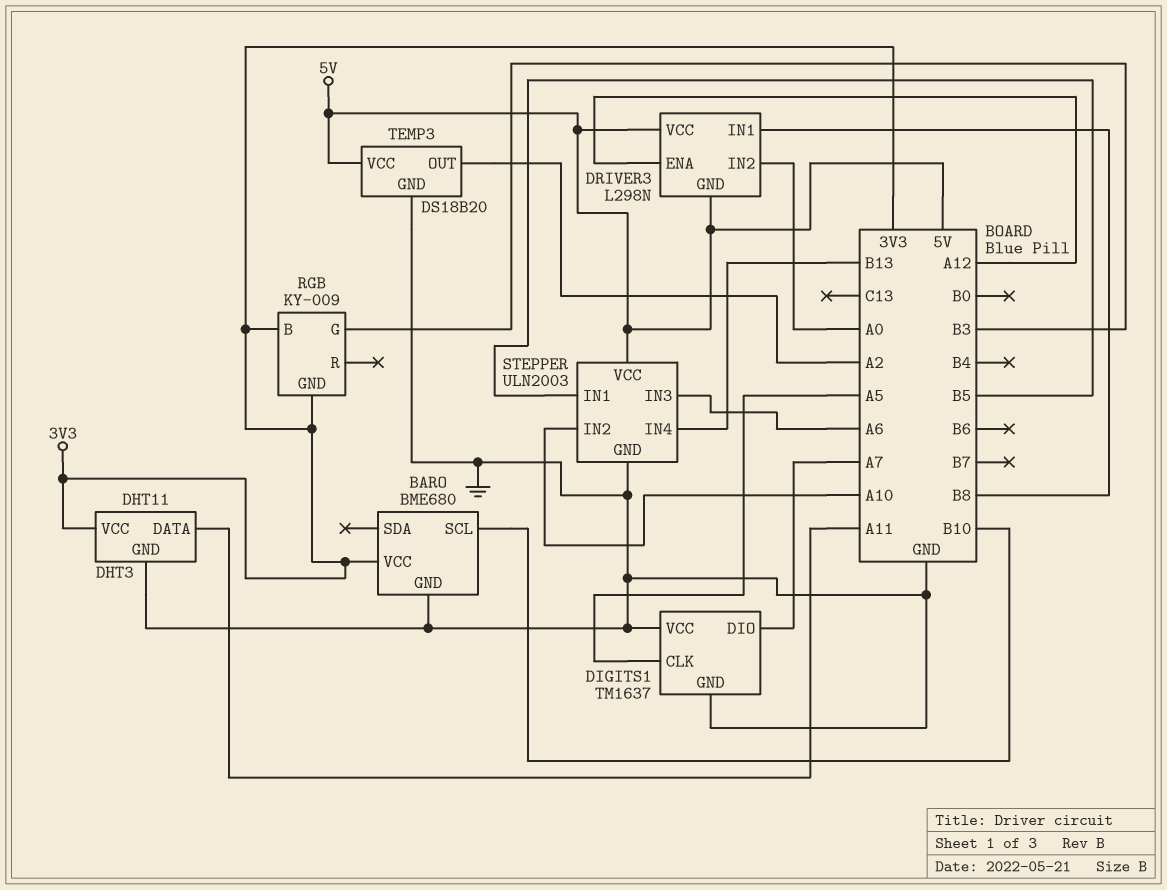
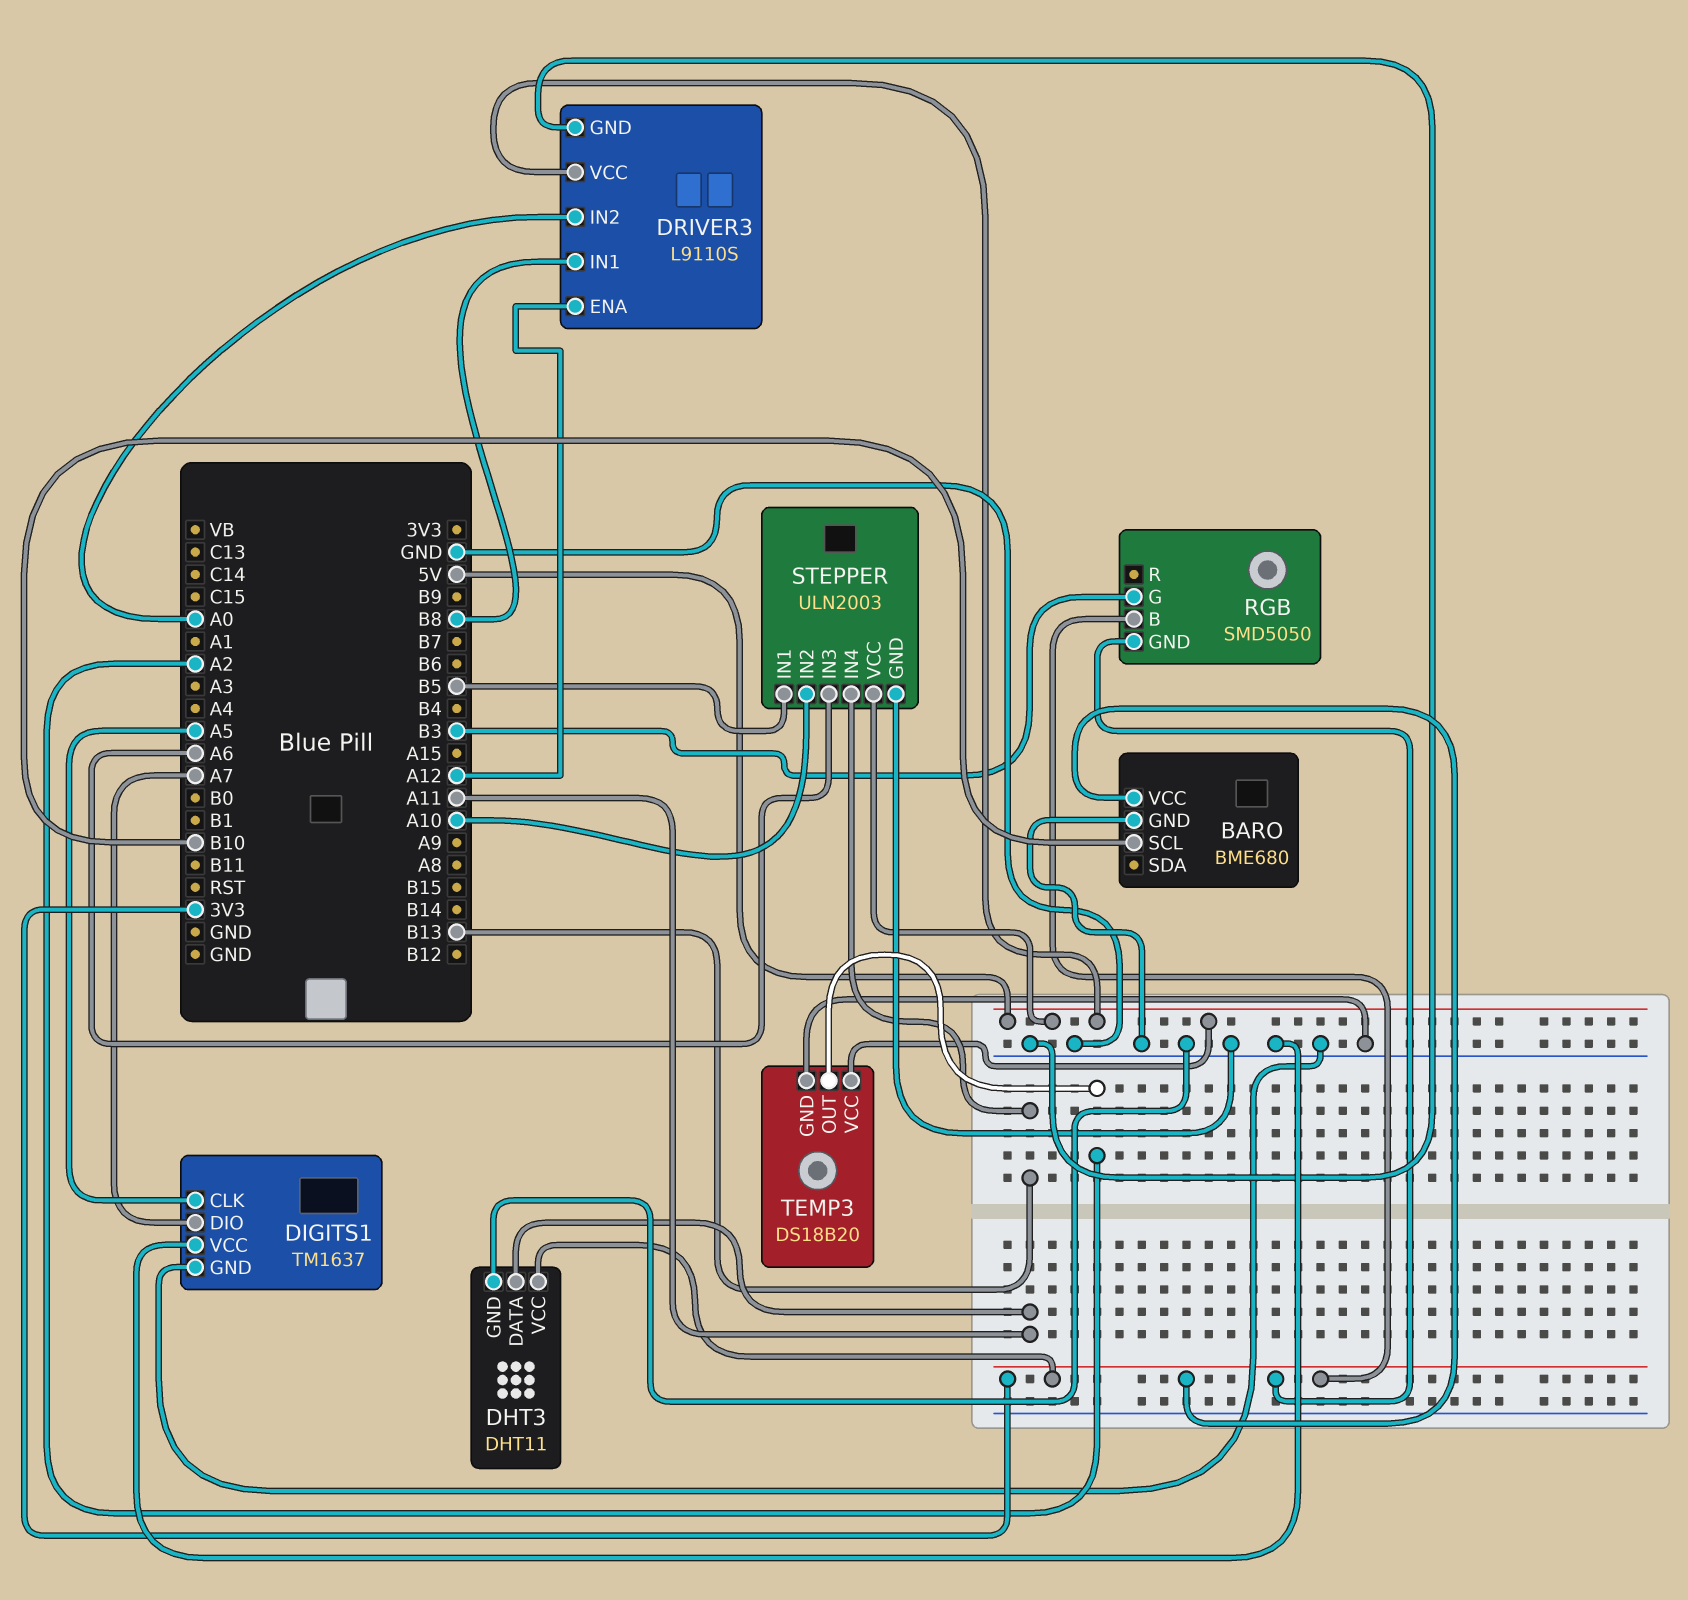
DRIVER3: L298N -> L9110S
DRIVER3 pin GND: 5V -> GND
RGB: KY-009 -> SMD5050

